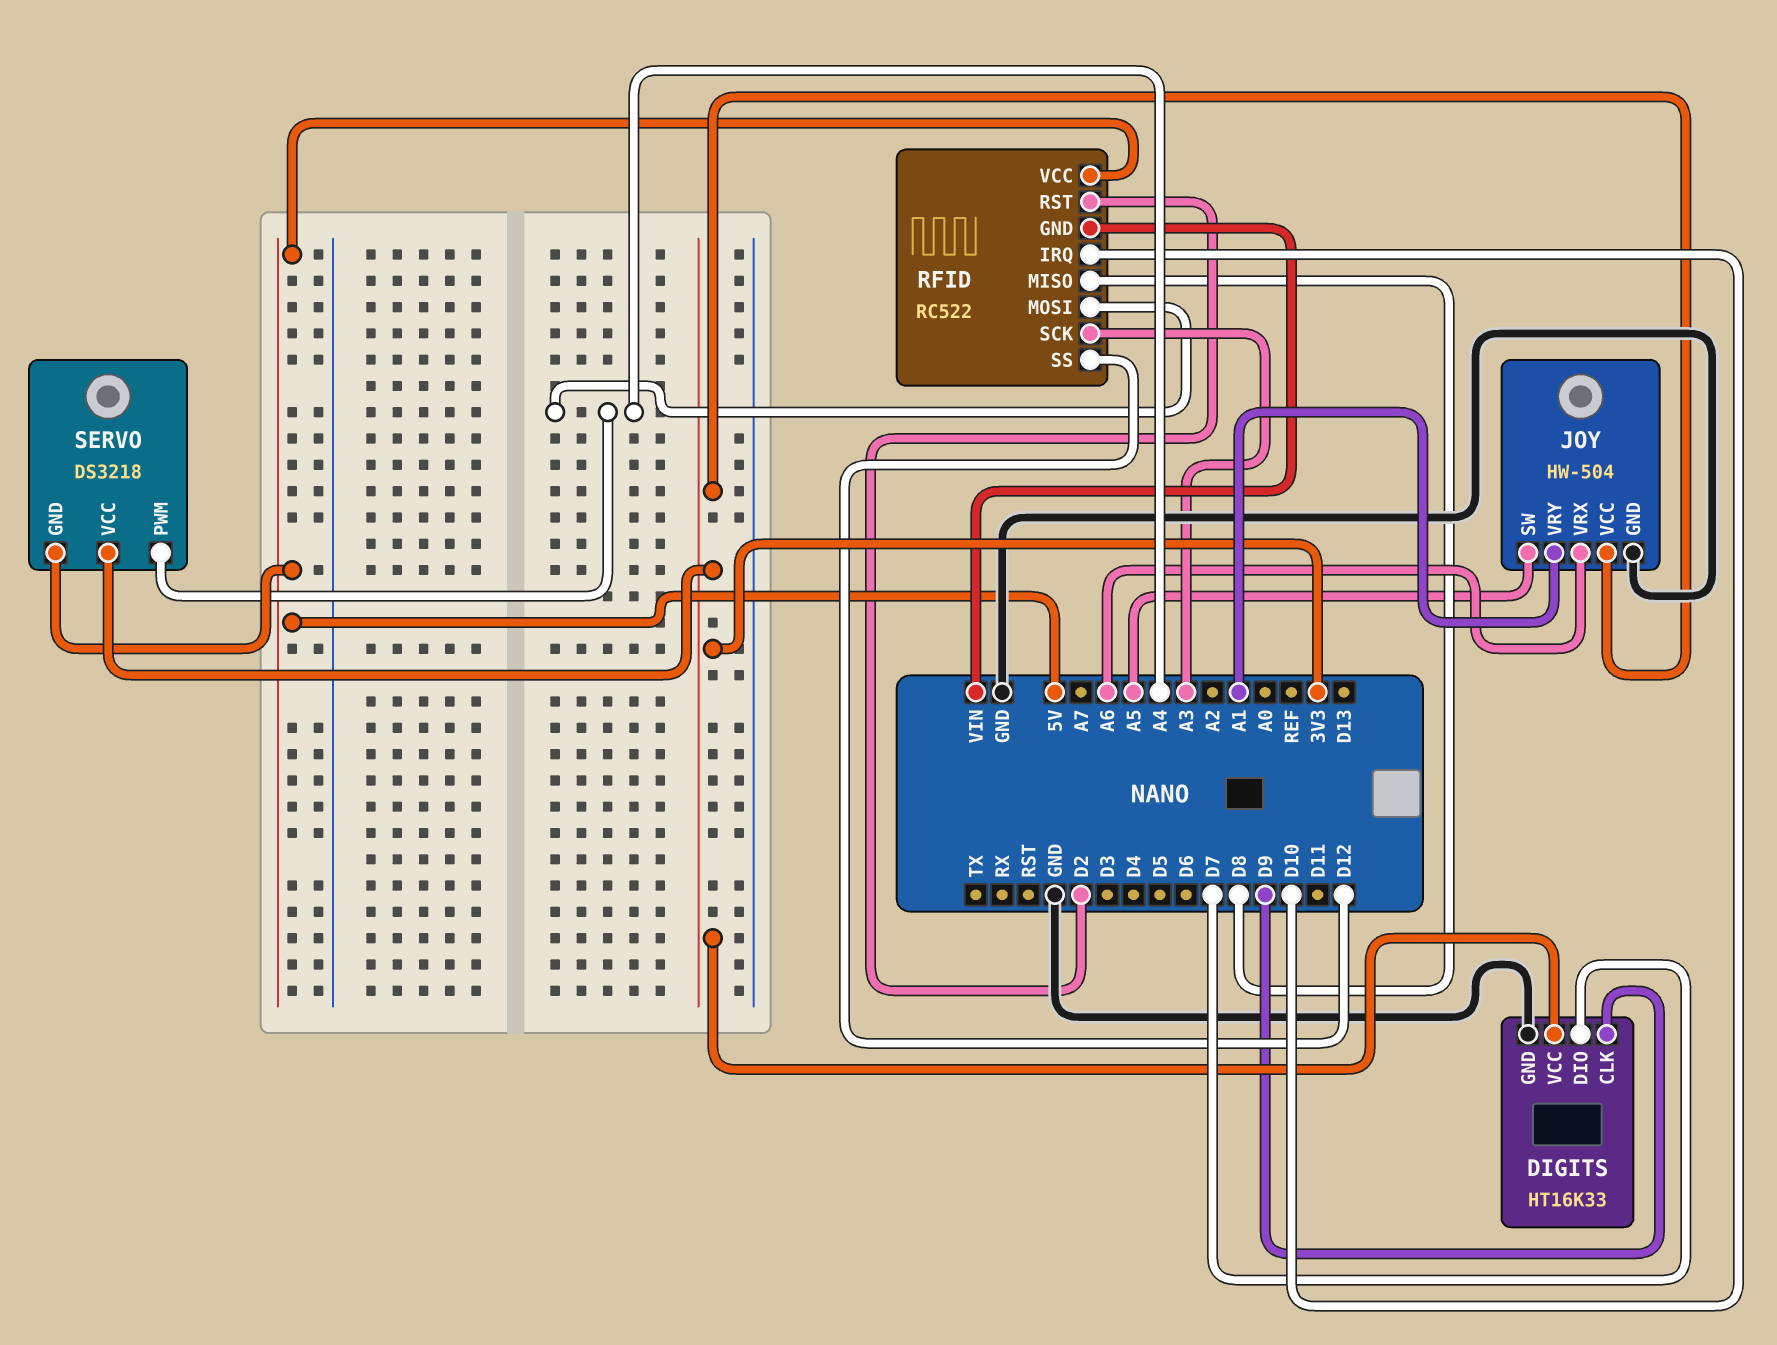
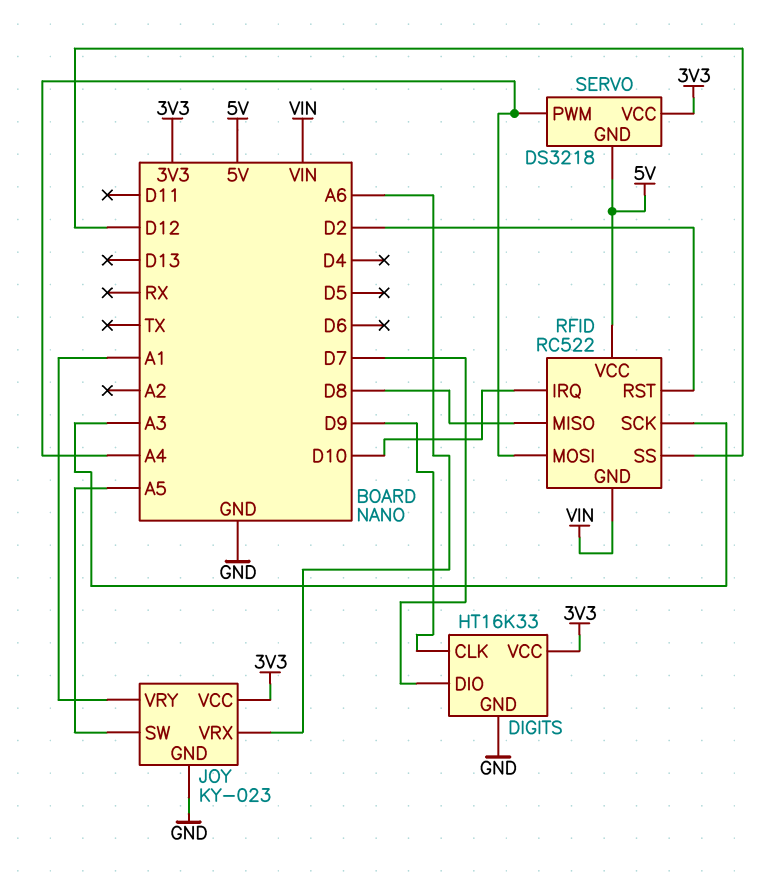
JOY: HW-504 -> KY-023

